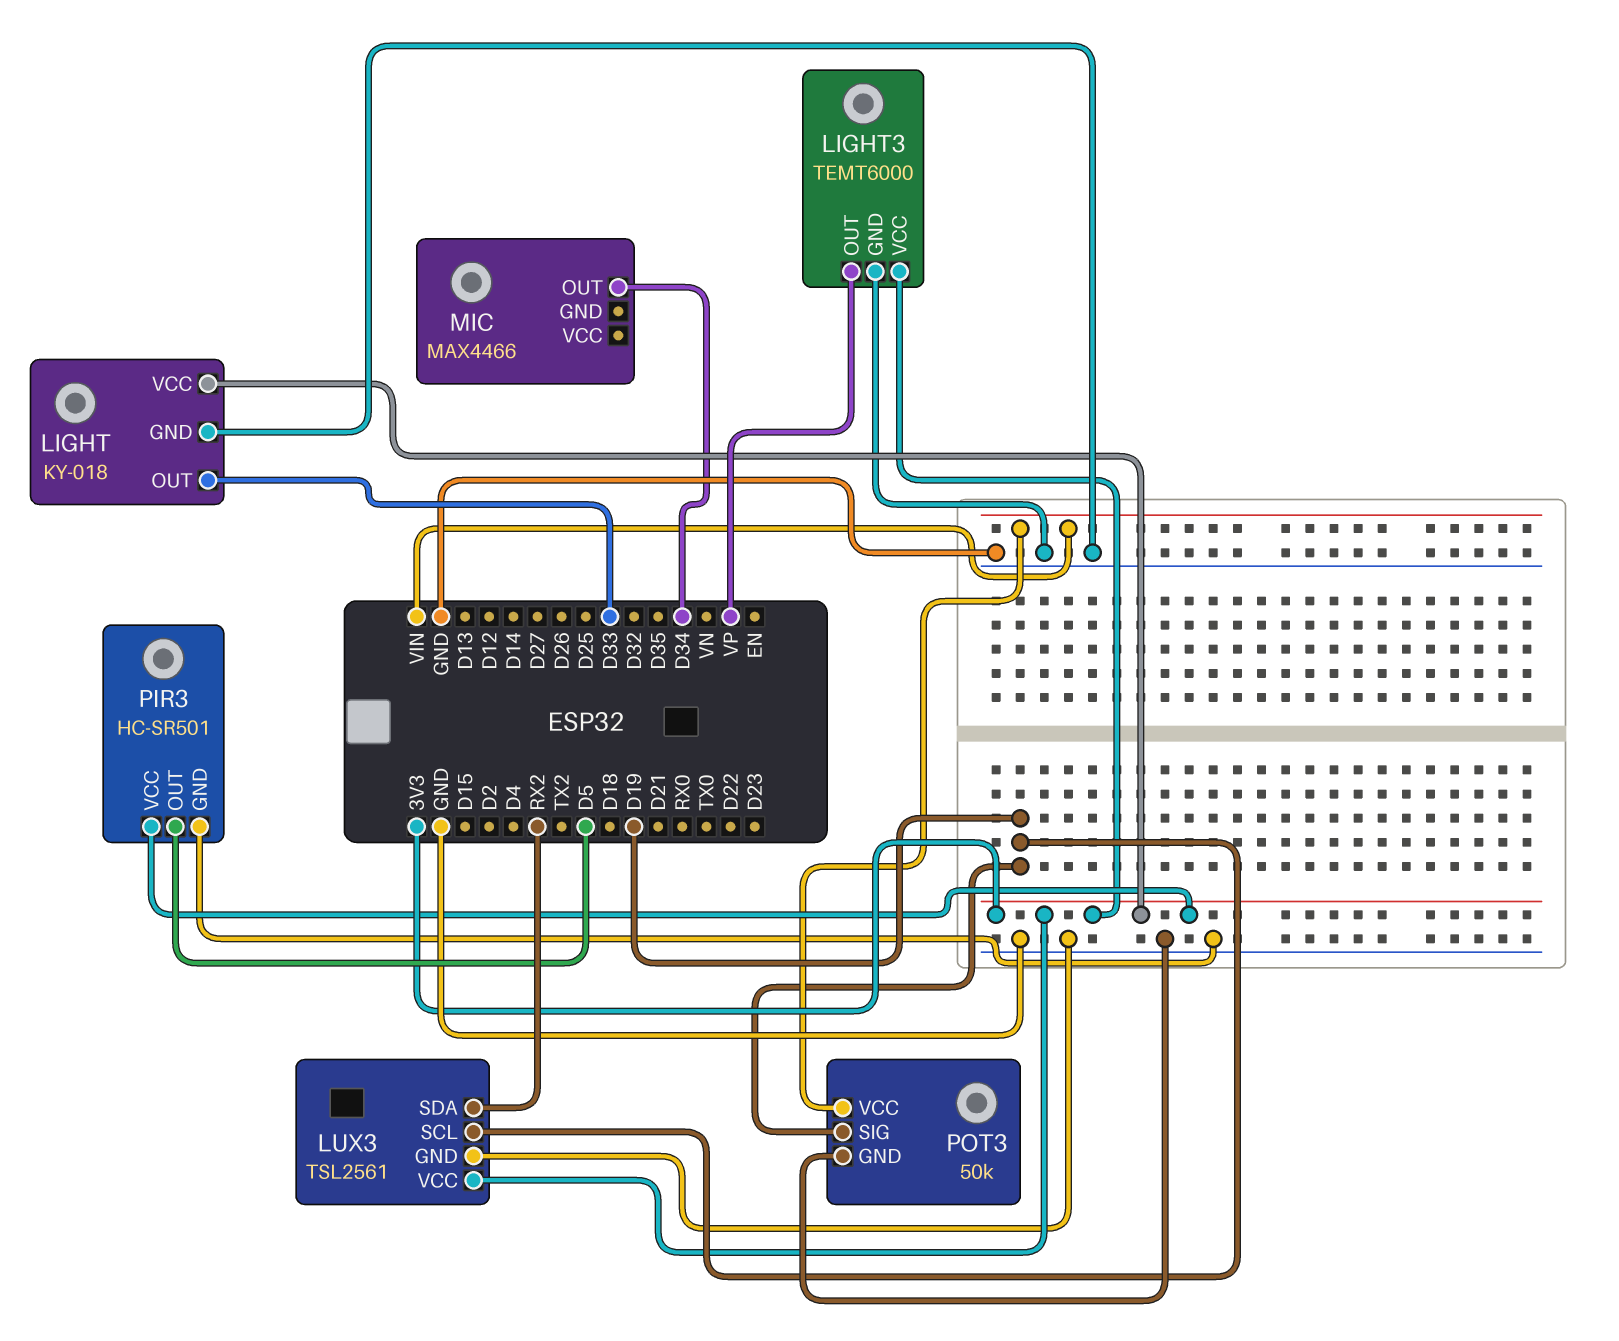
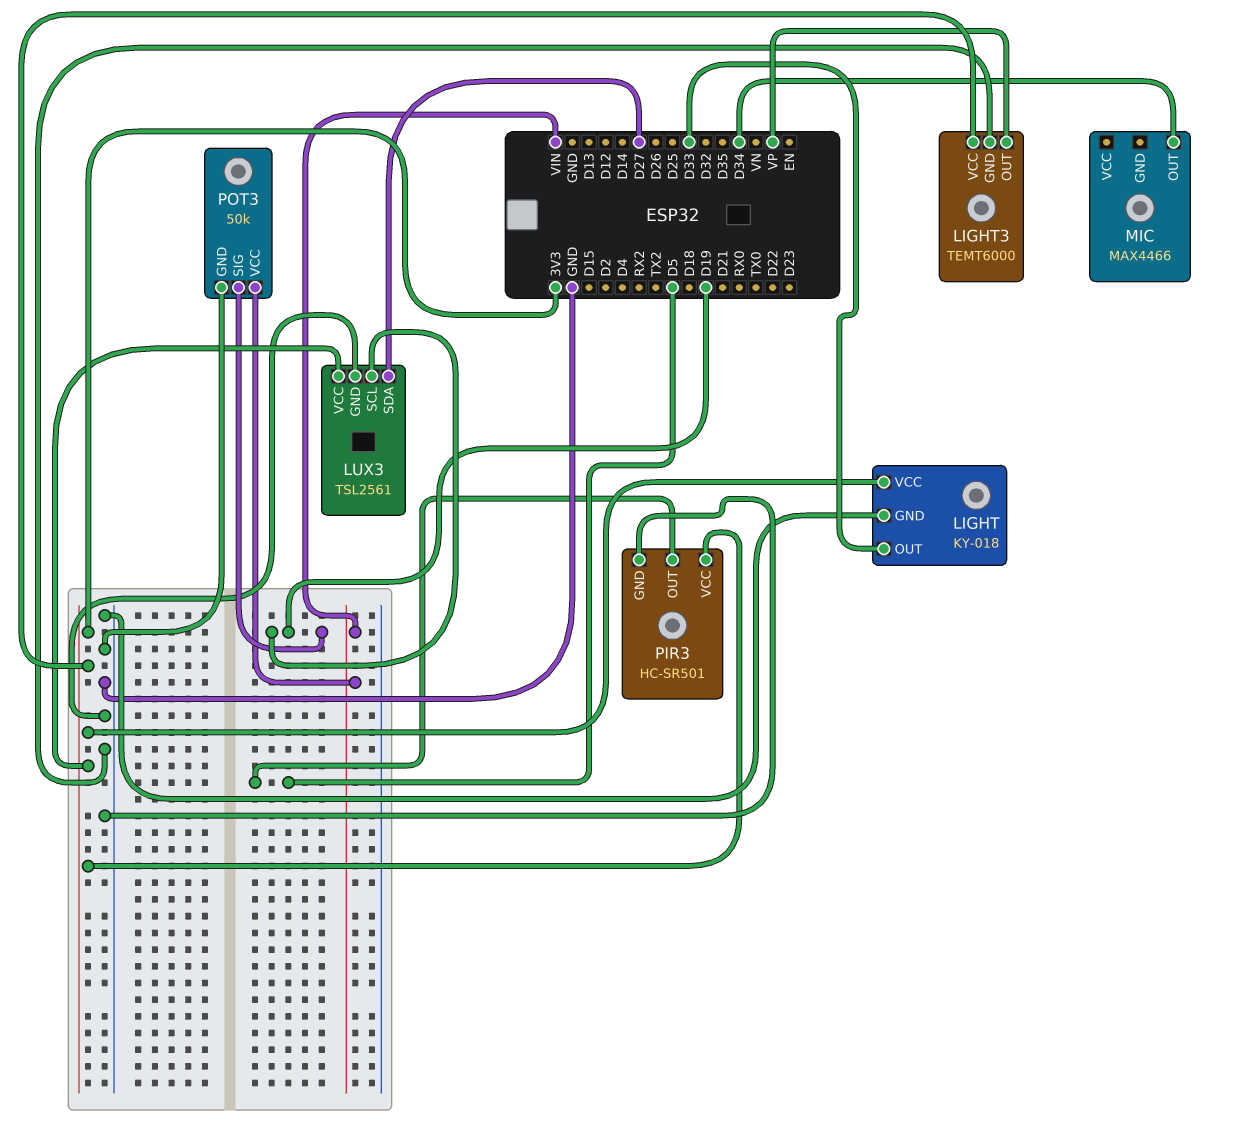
LUX3 pin SDA: RX2 -> D27

